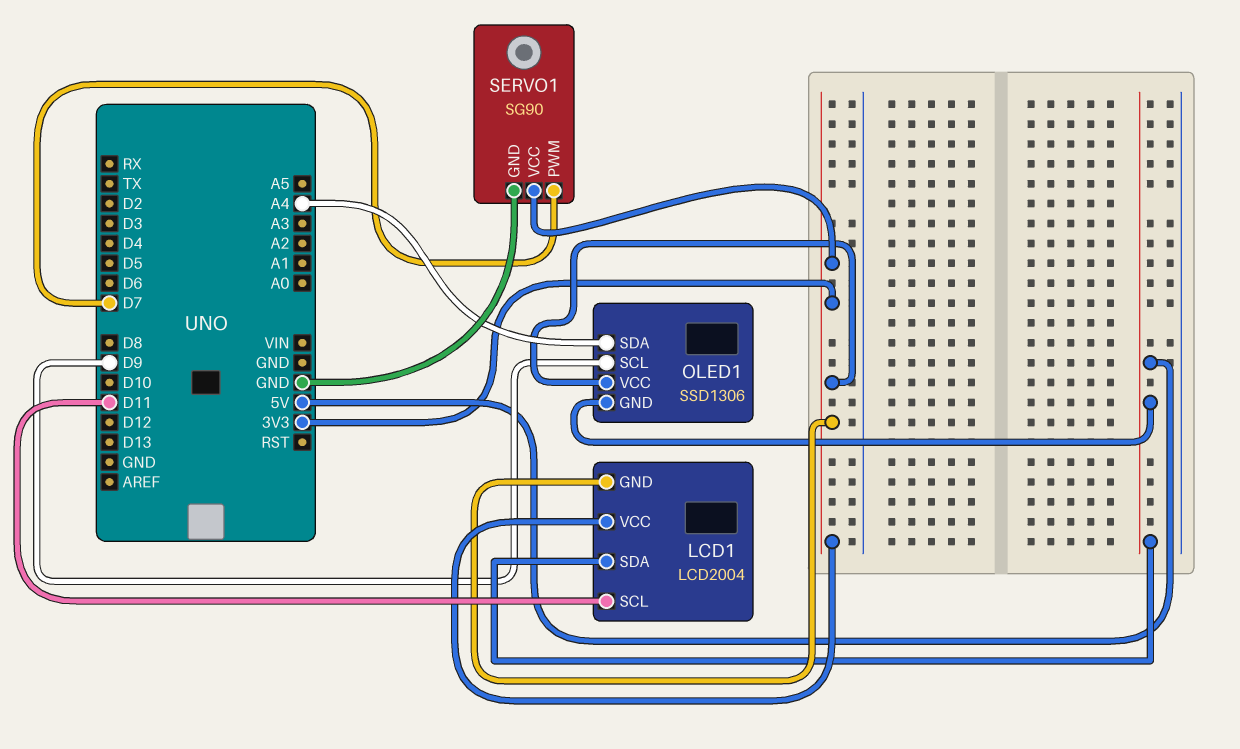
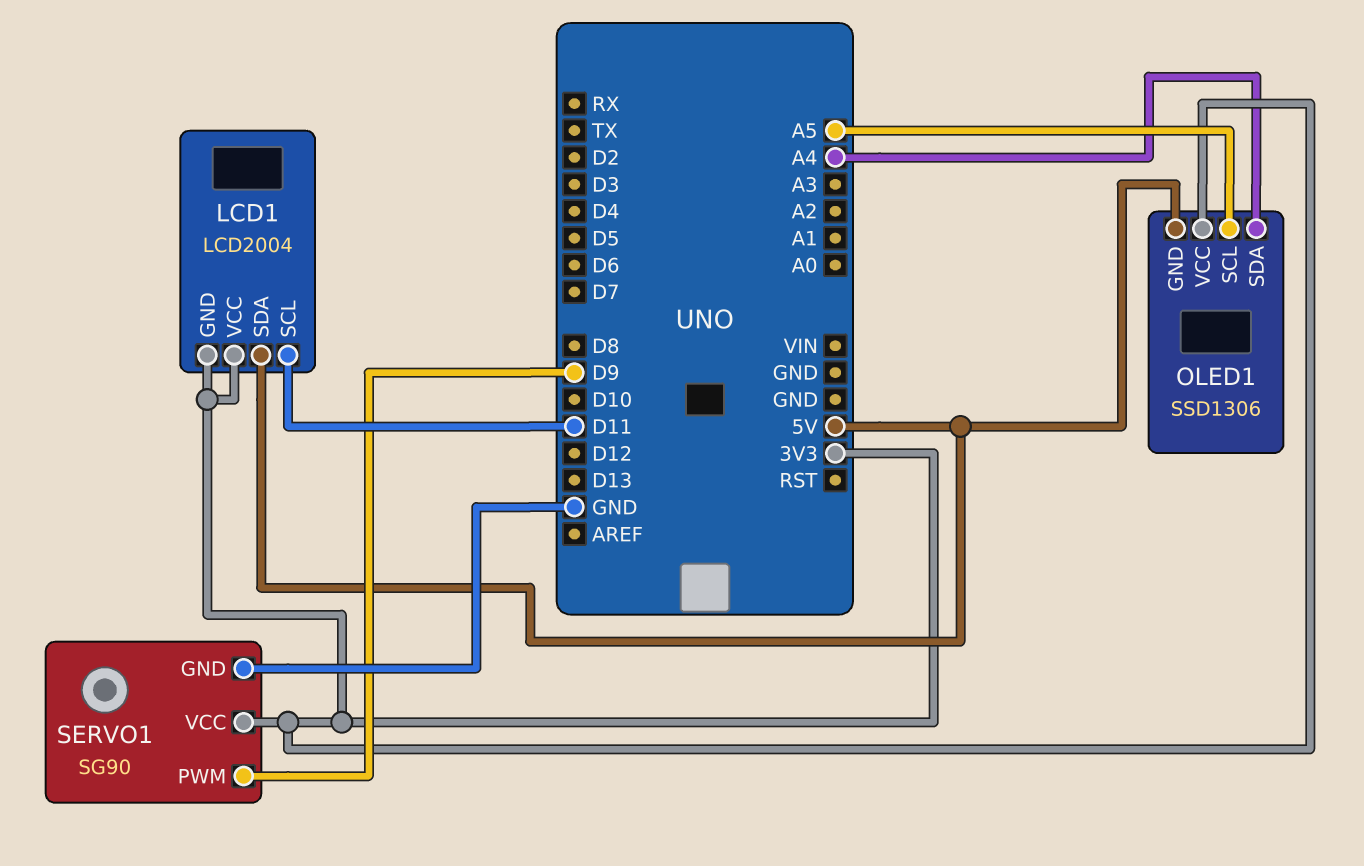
OLED1 pin SCL: D9 -> A5
SERVO1 pin PWM: D7 -> D9

